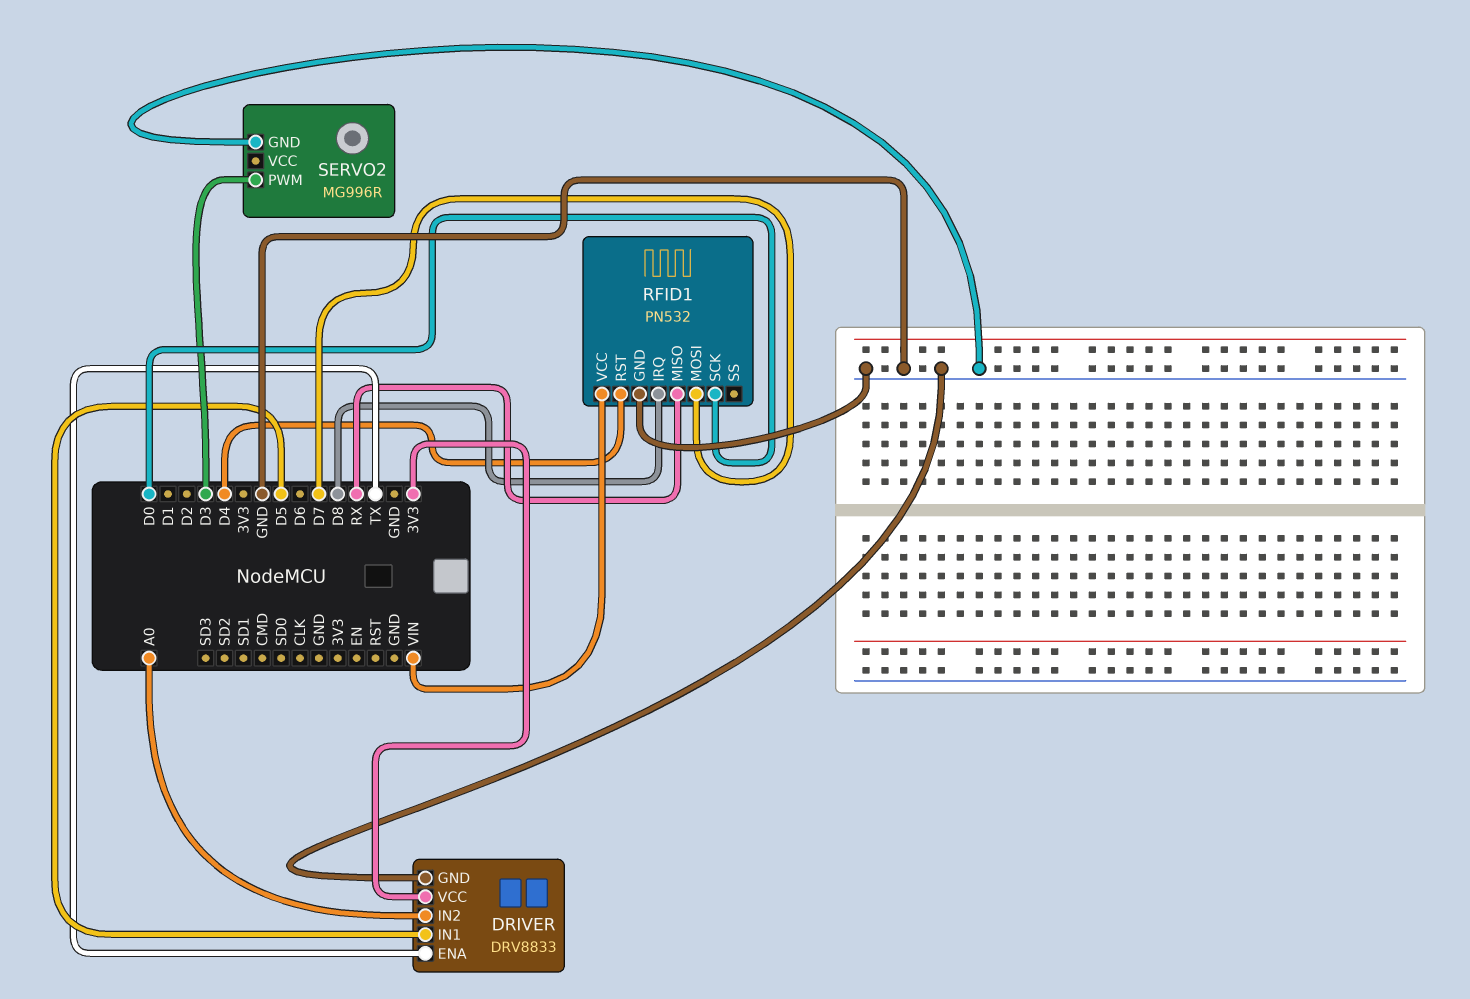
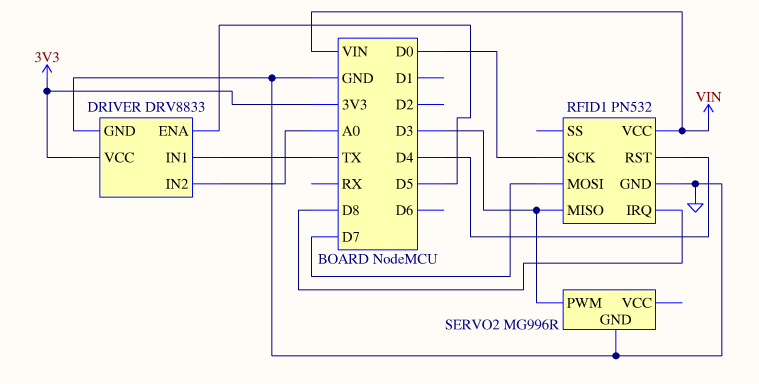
DRIVER pin ENA: TX -> D5
DRIVER pin IN1: D5 -> TX
RFID1 pin MISO: RX -> D3

